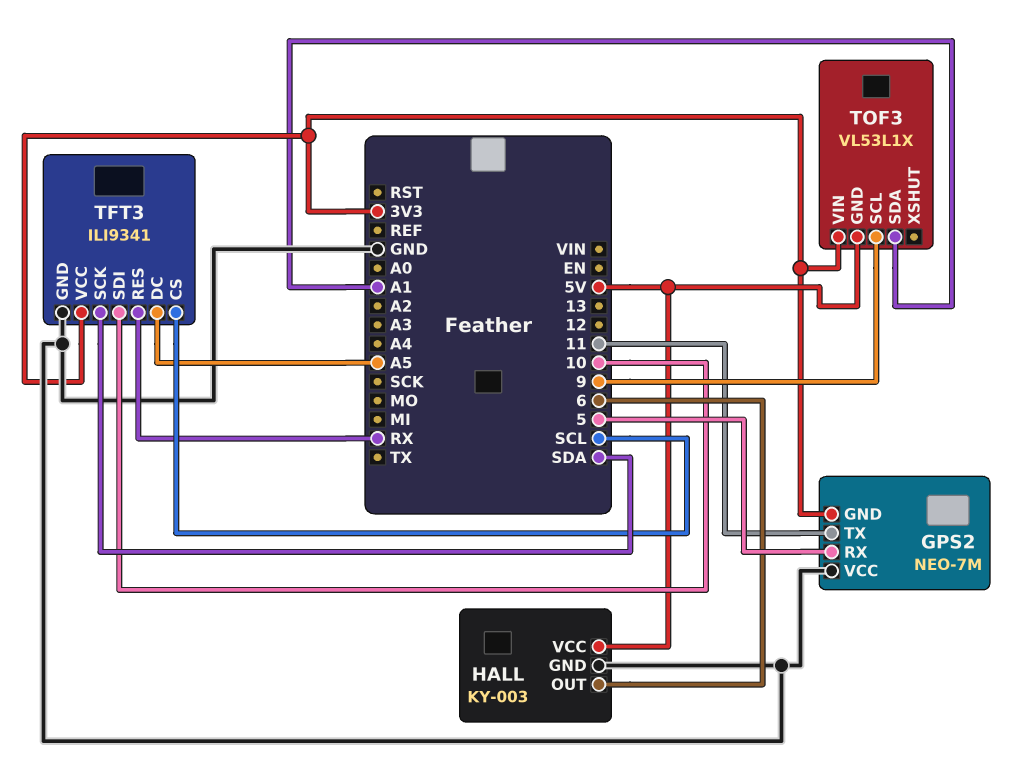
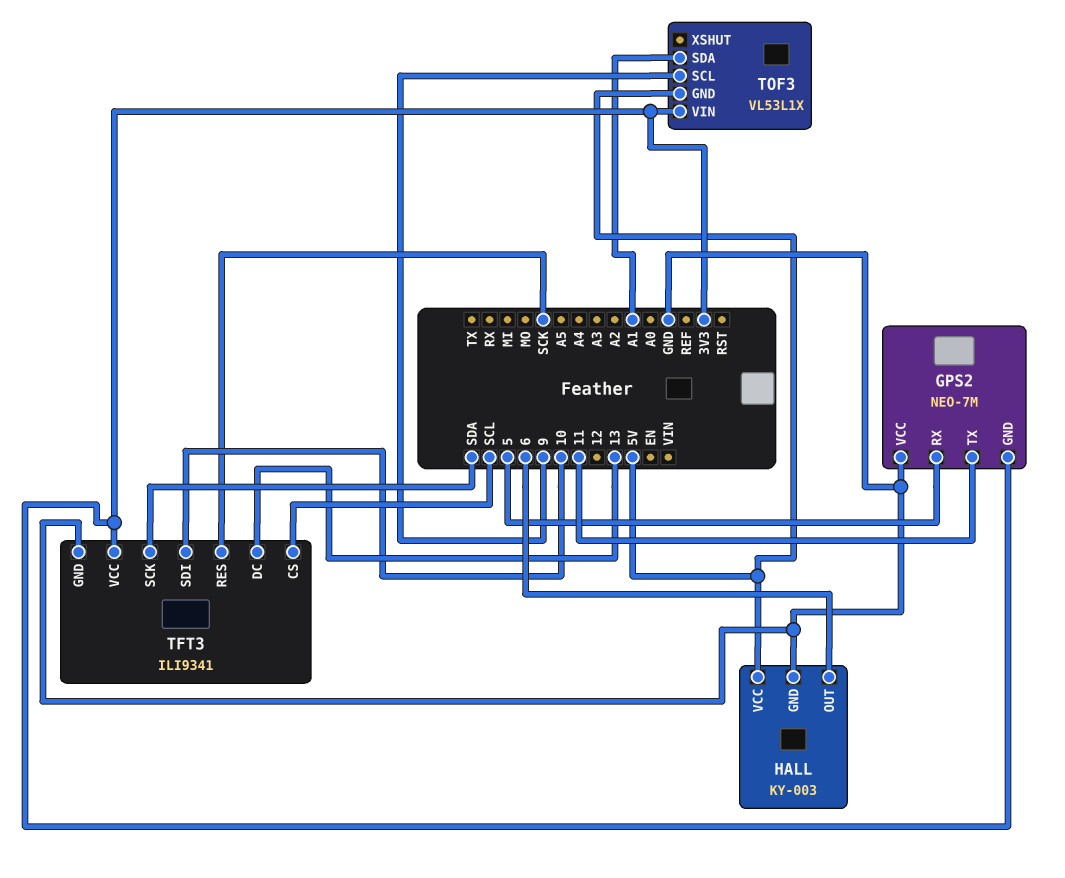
TFT3 pin DC: A5 -> 13
TFT3 pin RES: RX -> SCK

